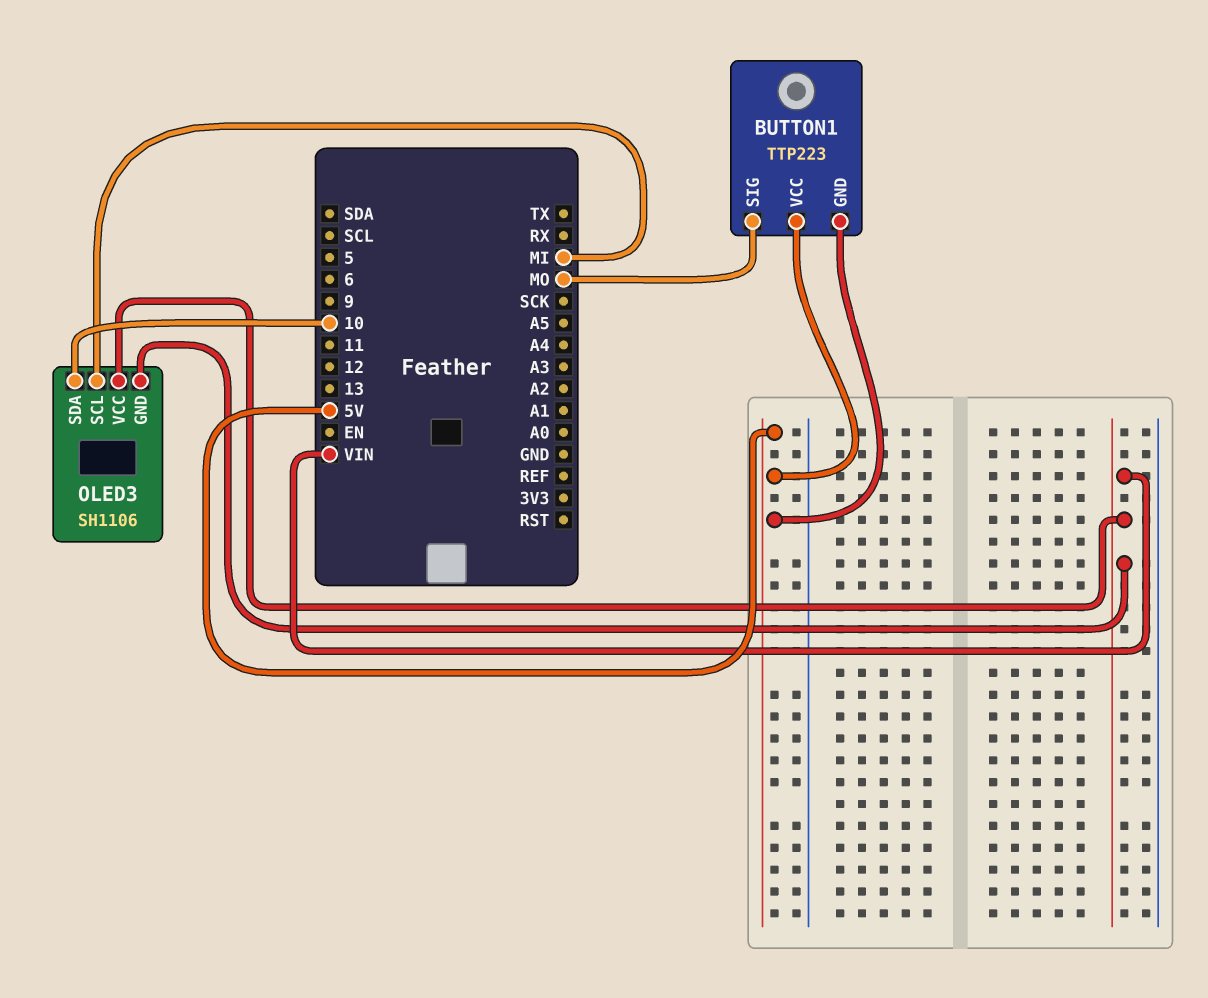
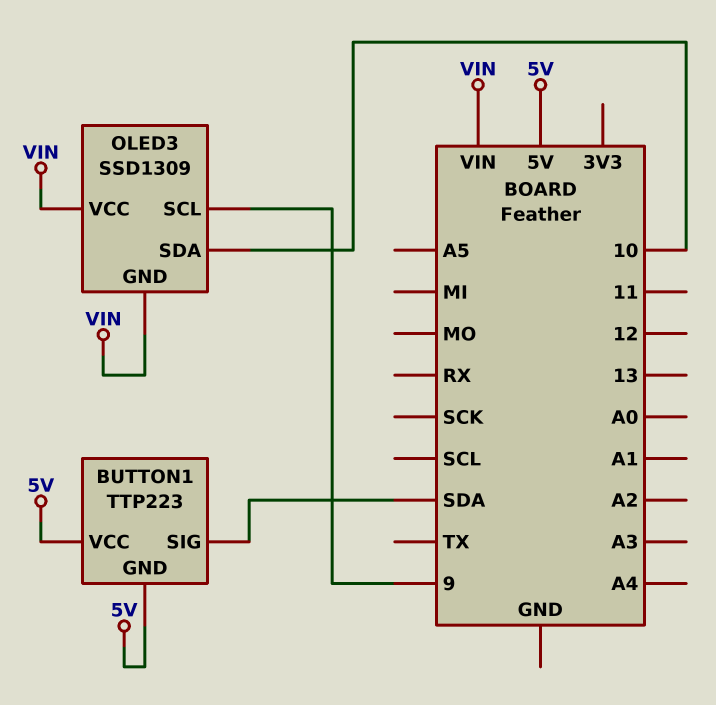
BUTTON1 pin SIG: MO -> SDA
OLED3: SH1106 -> SSD1309
OLED3 pin SCL: MI -> 9

